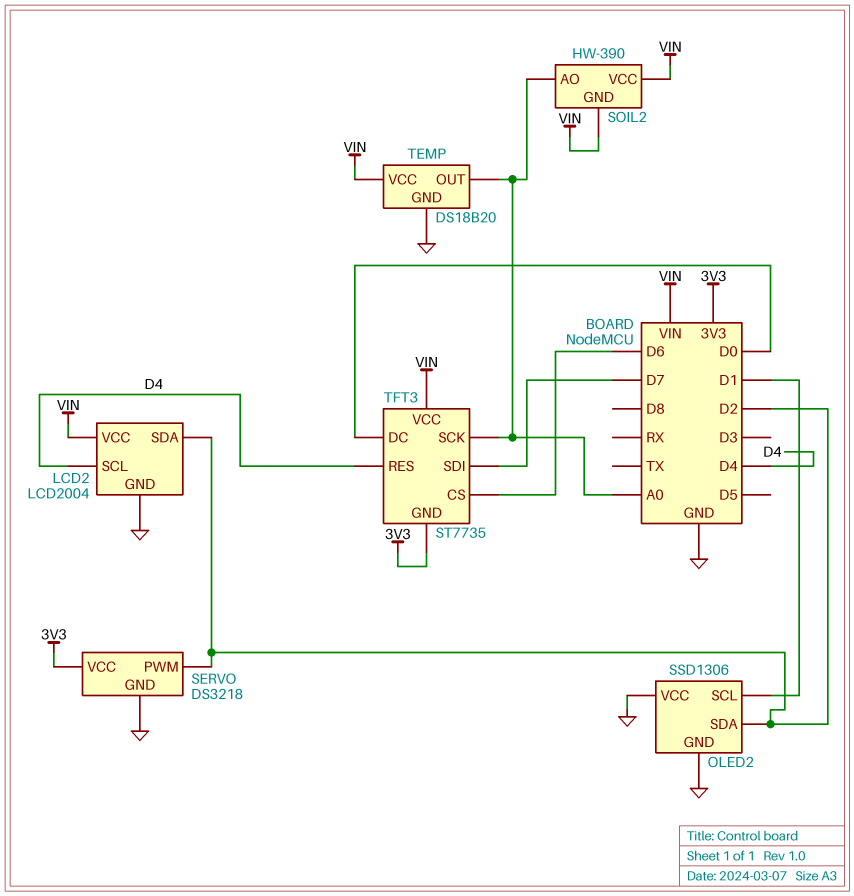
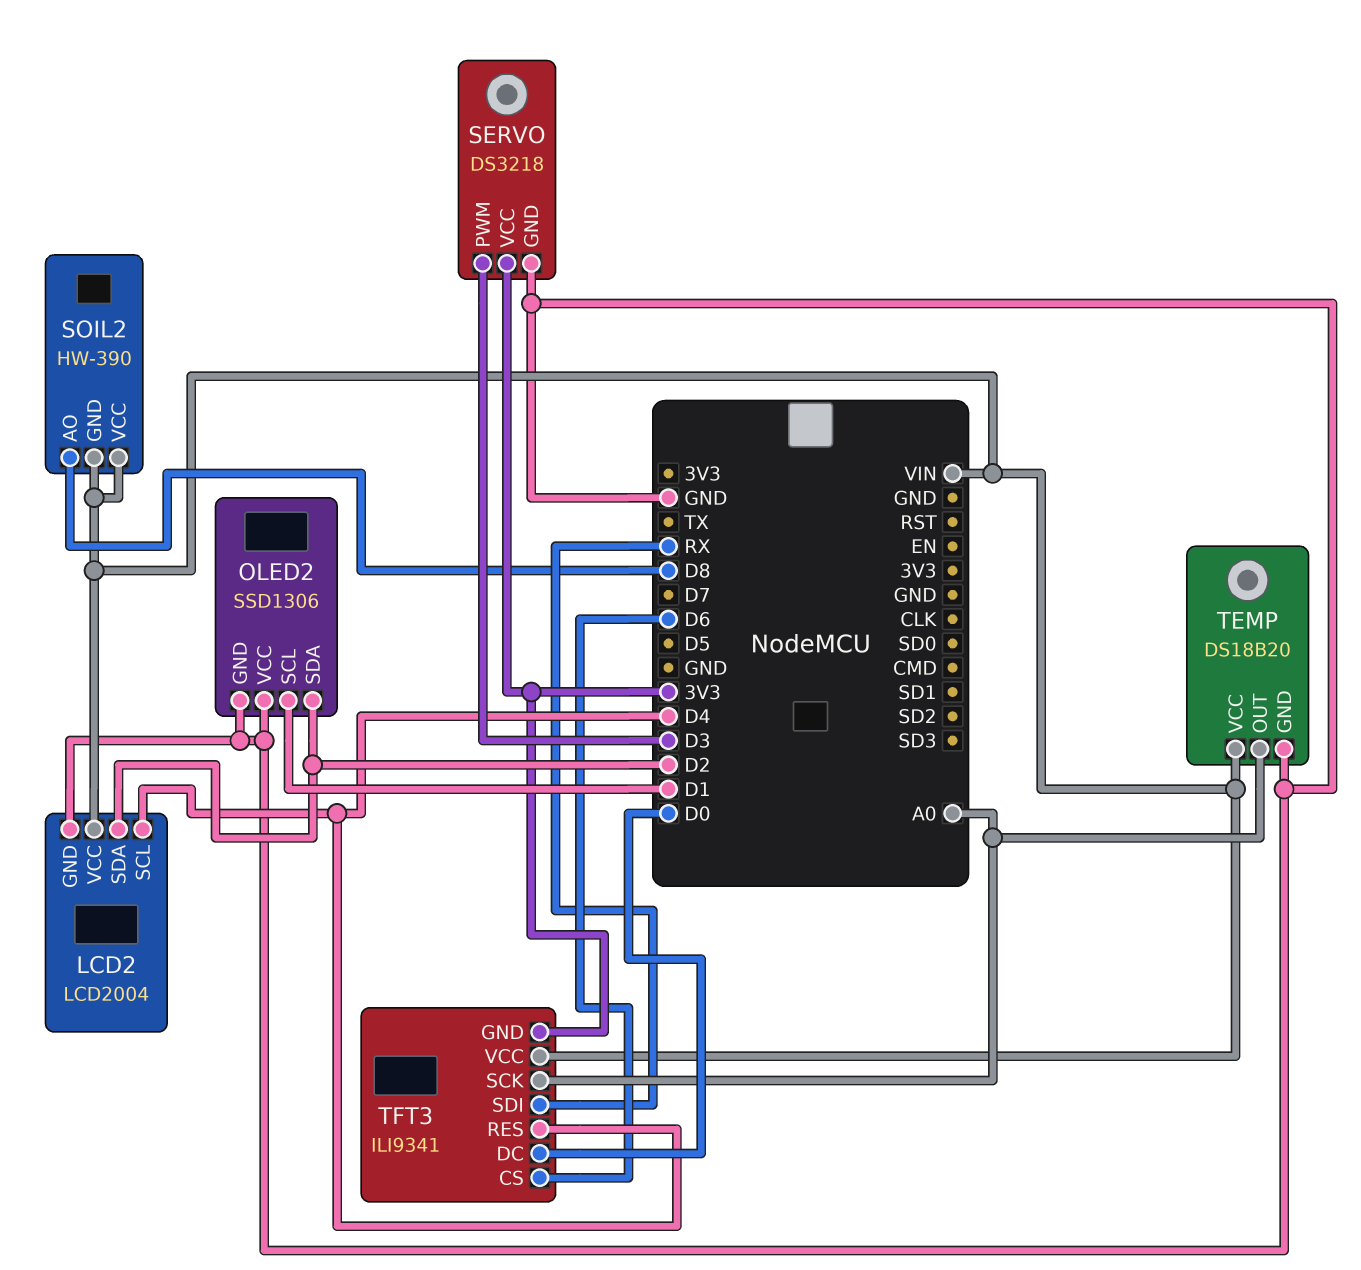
SERVO pin PWM: D2 -> D3
SOIL2 pin AO: A0 -> D8
TFT3: ST7735 -> ILI9341
TFT3 pin SDI: D7 -> RX

